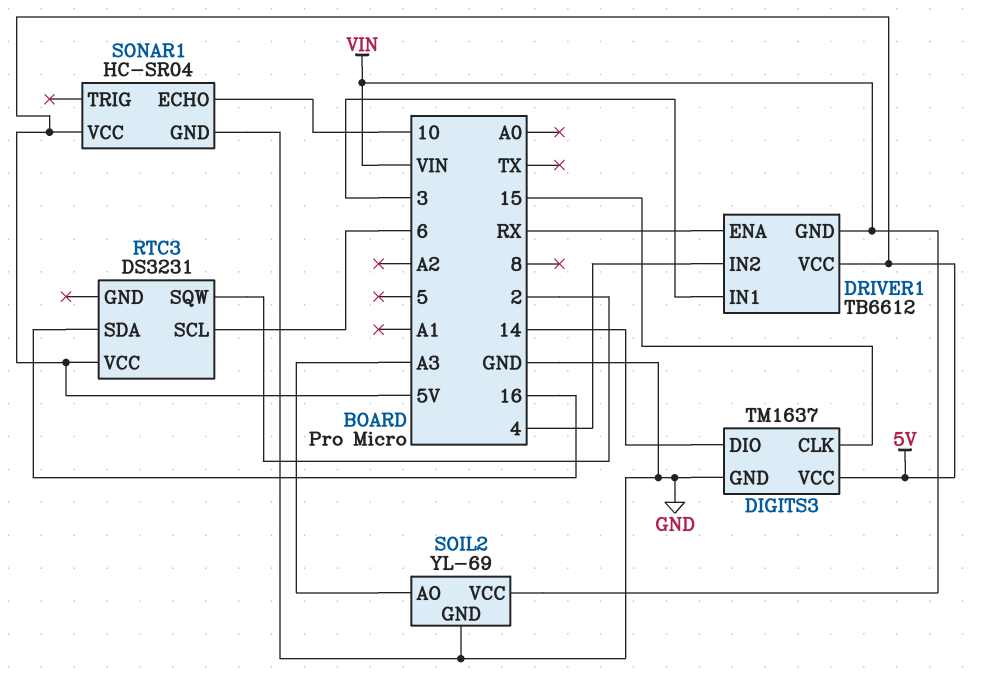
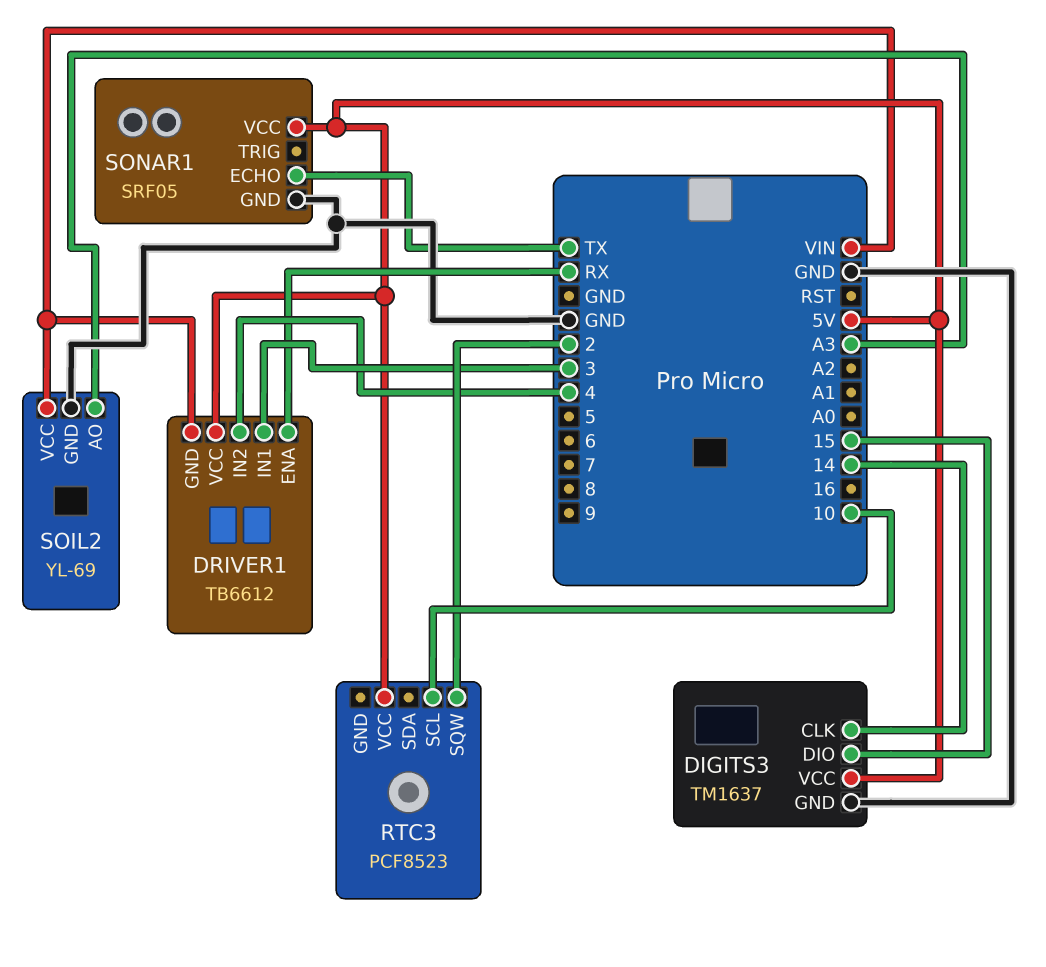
DIGITS3 pin CLK: 15 -> 14
DIGITS3 pin DIO: 14 -> 15
RTC3: DS3231 -> PCF8523
RTC3 pin SCL: 6 -> 10
RTC3 pin SDA: 16 -> none
SONAR1: HC-SR04 -> SRF05
SONAR1 pin ECHO: 10 -> TX

